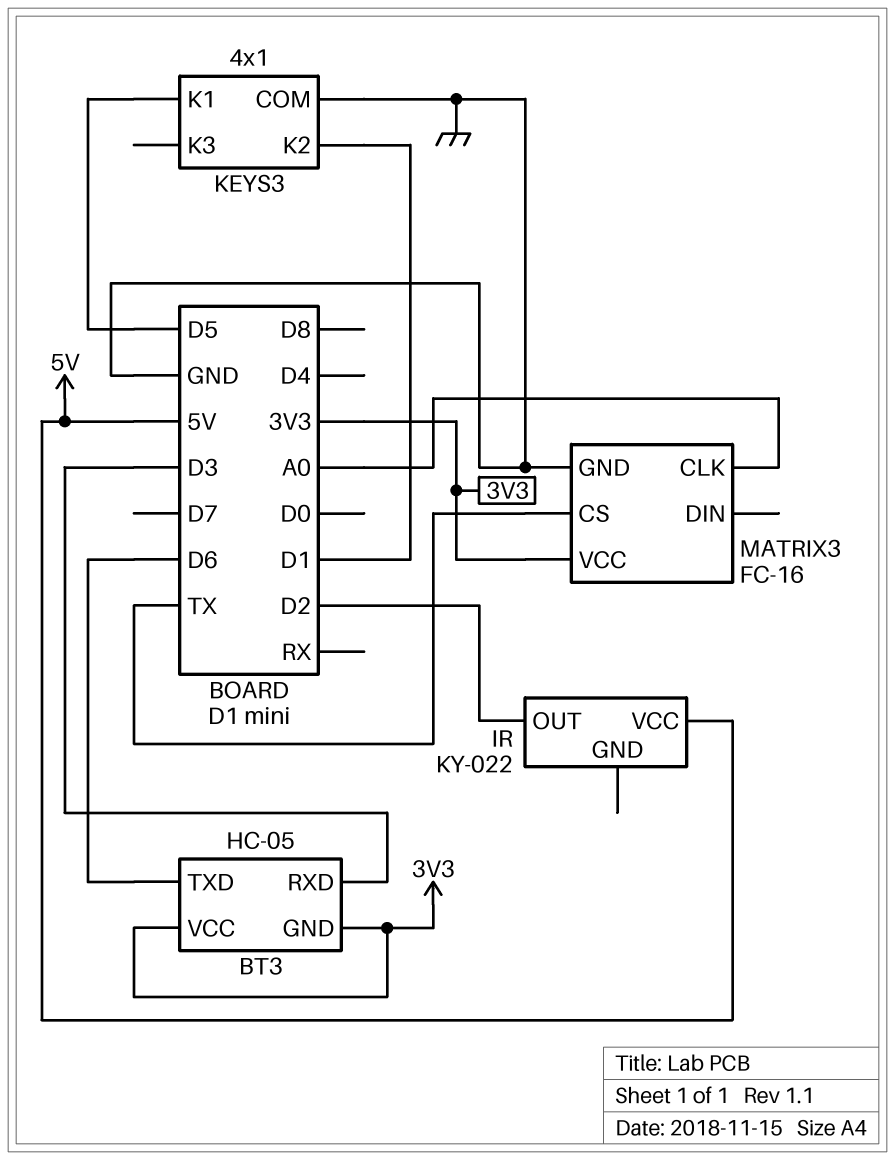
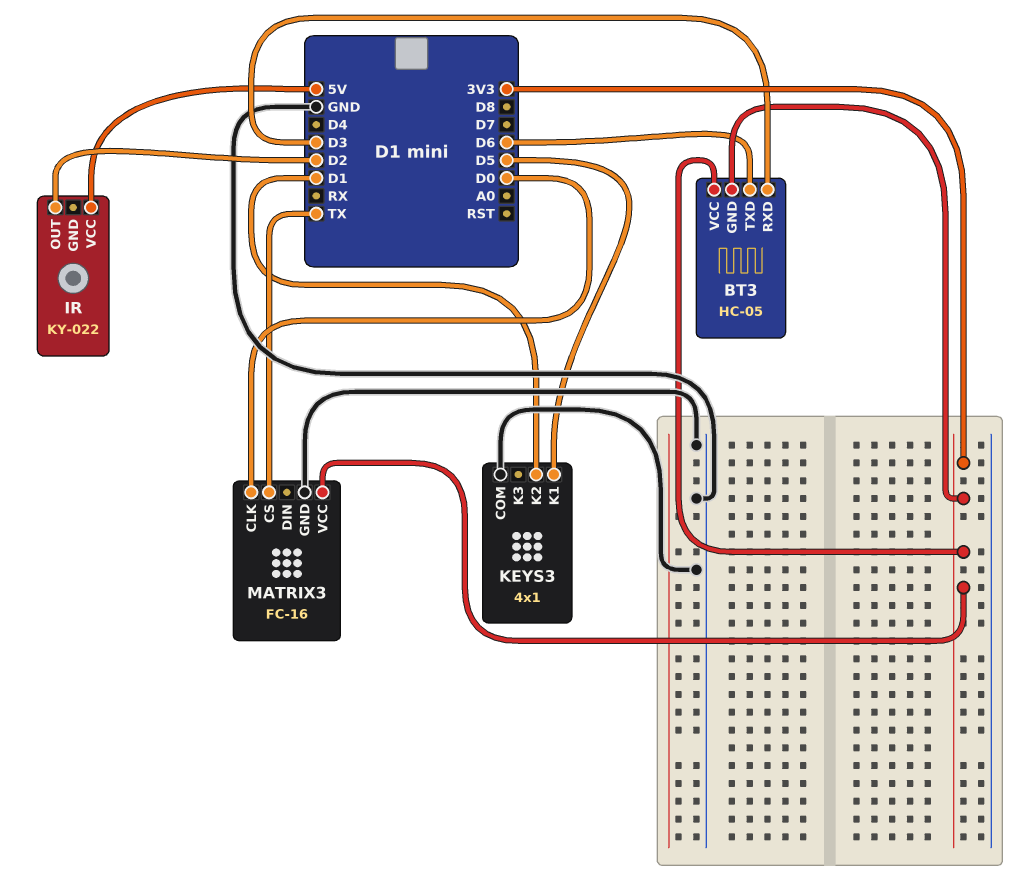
MATRIX3 pin CLK: A0 -> D0

